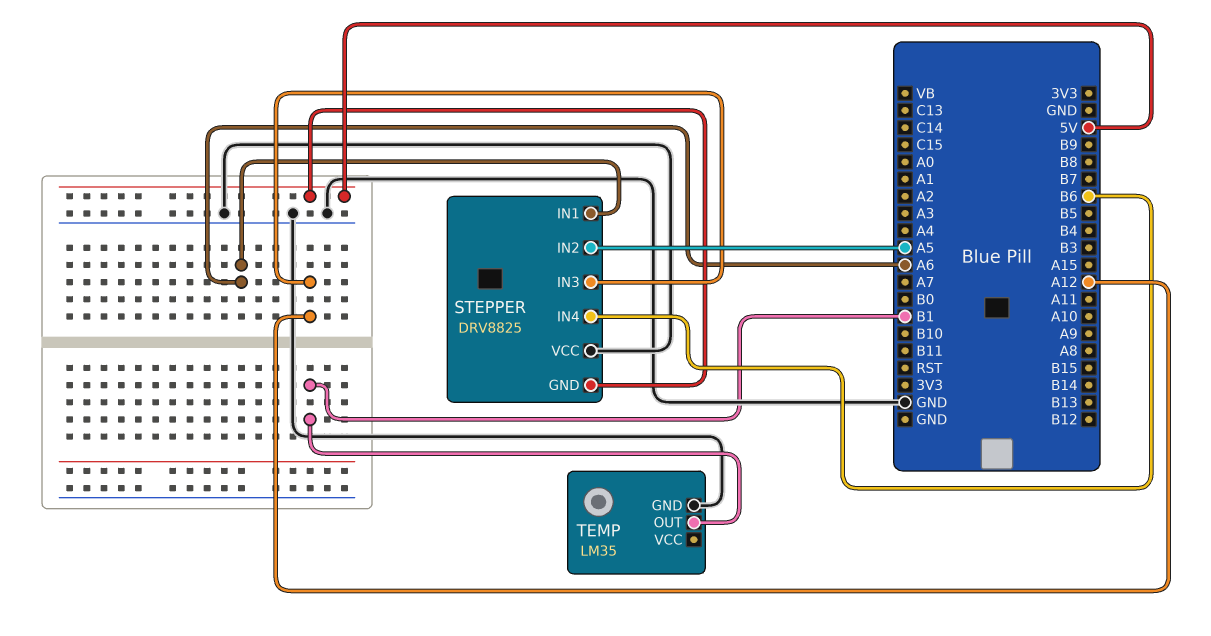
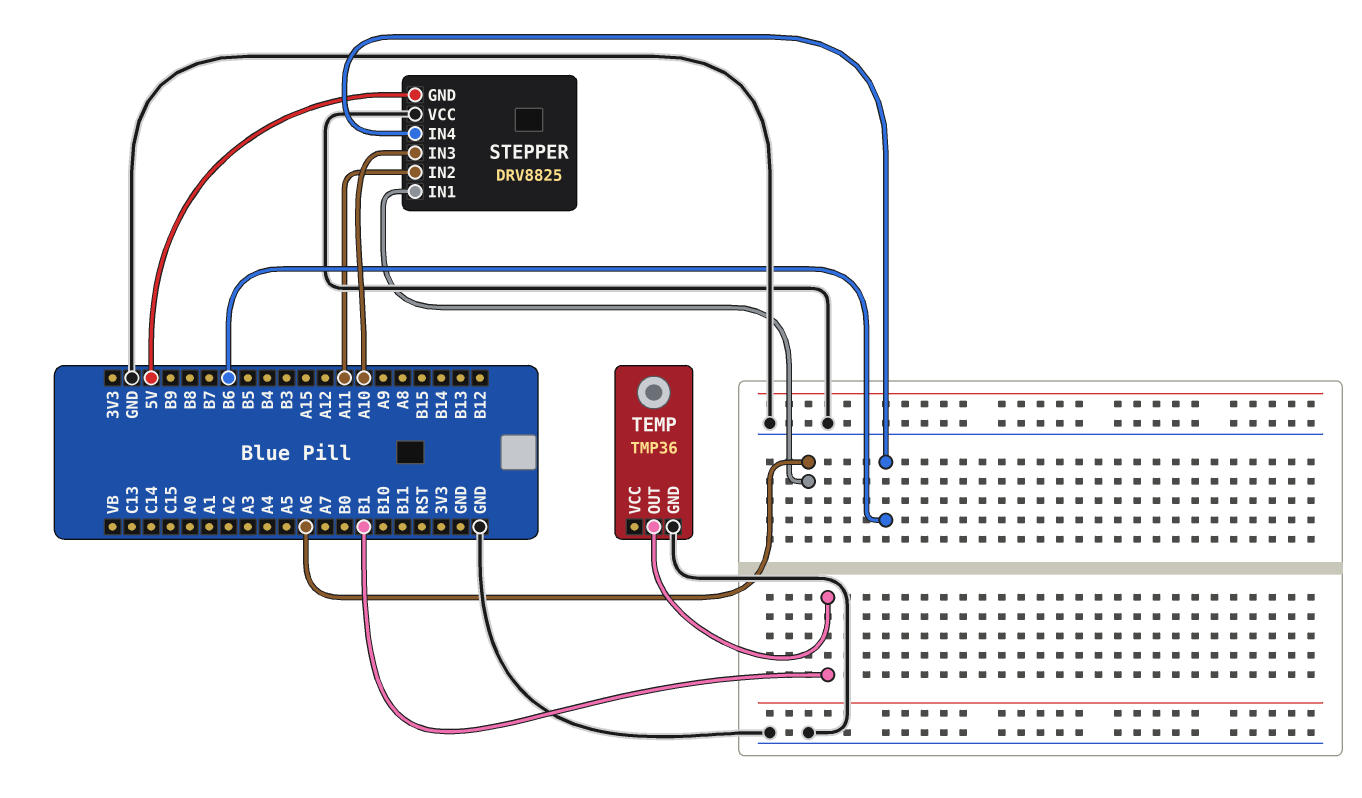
STEPPER pin IN2: A5 -> A11
STEPPER pin IN3: A12 -> A10
TEMP: LM35 -> TMP36

